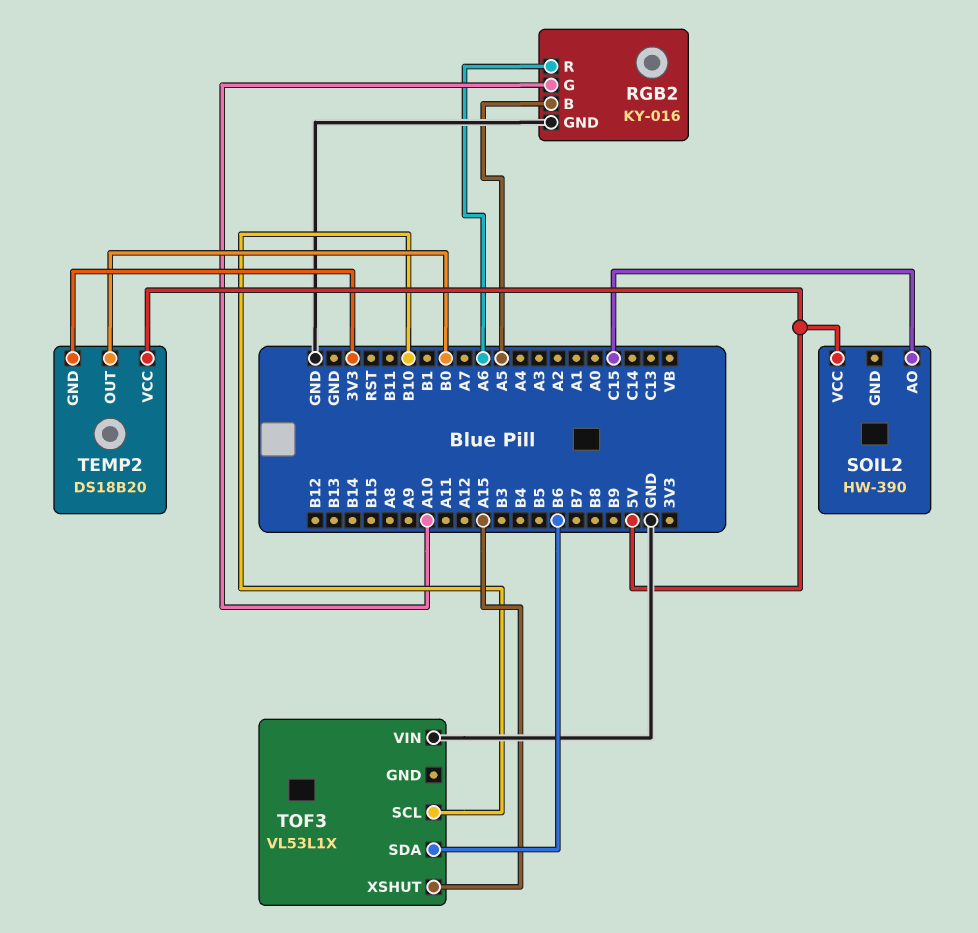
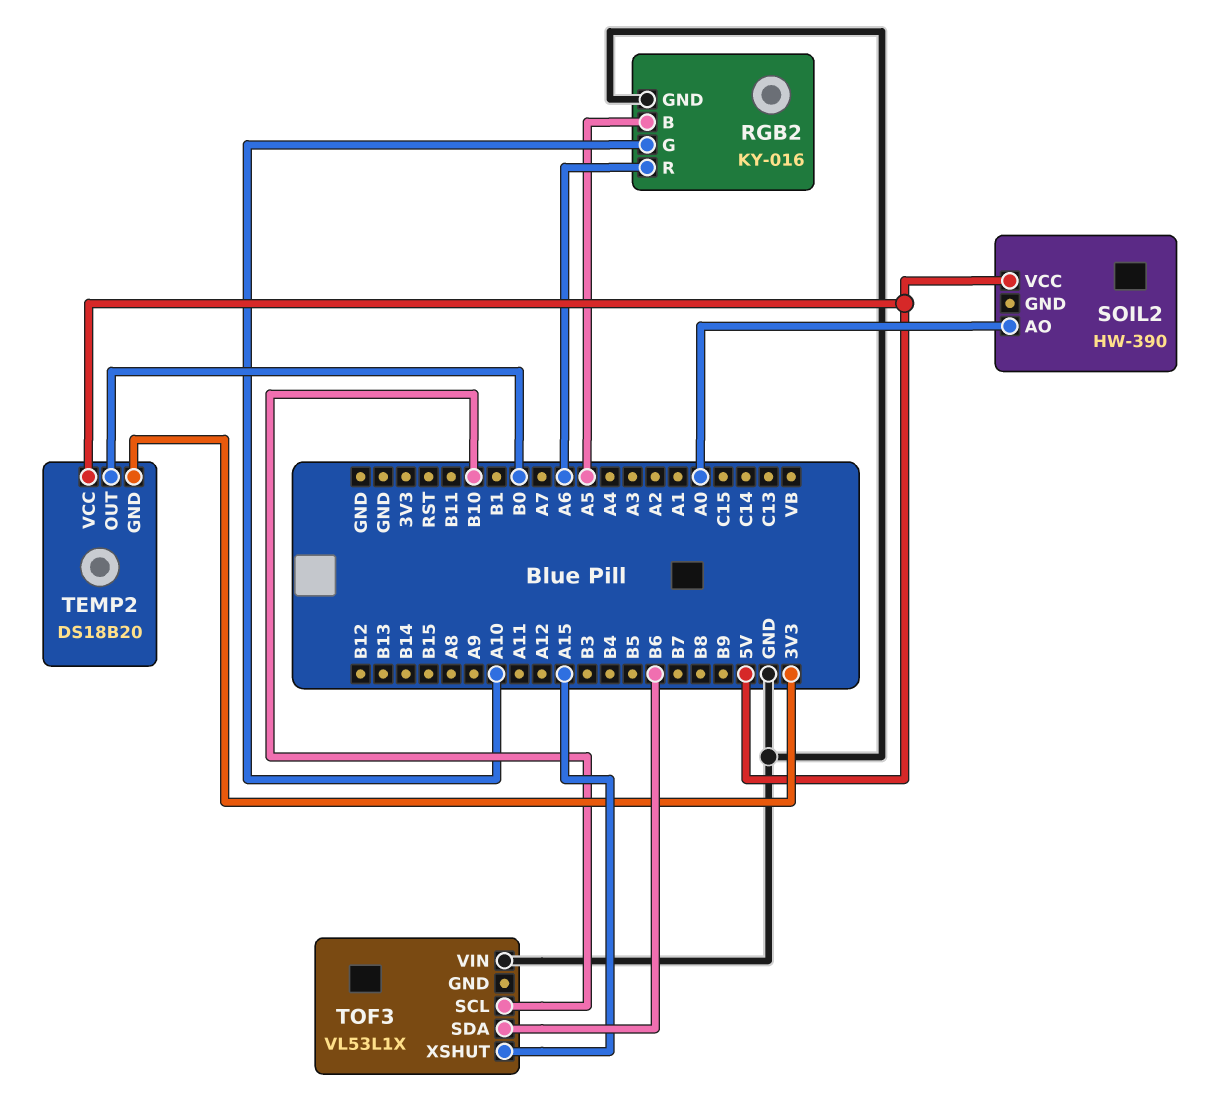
SOIL2 pin AO: C15 -> A0

